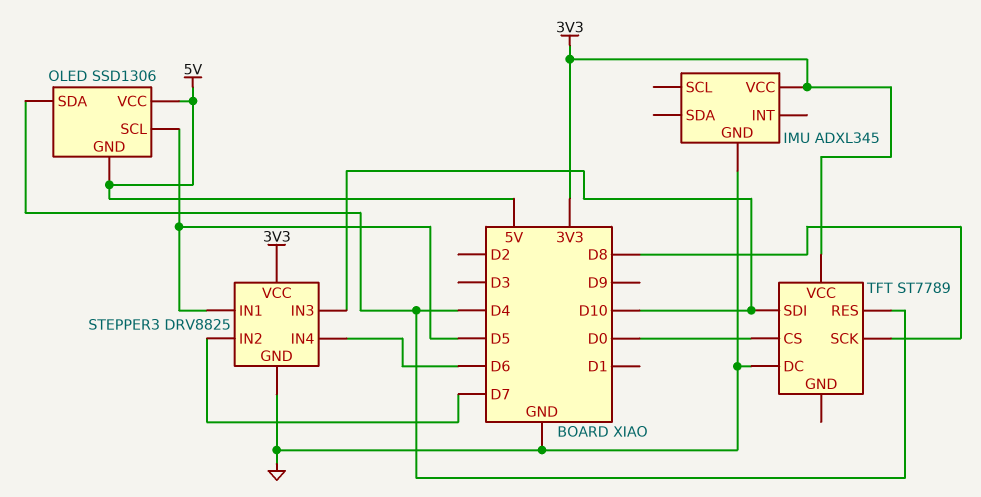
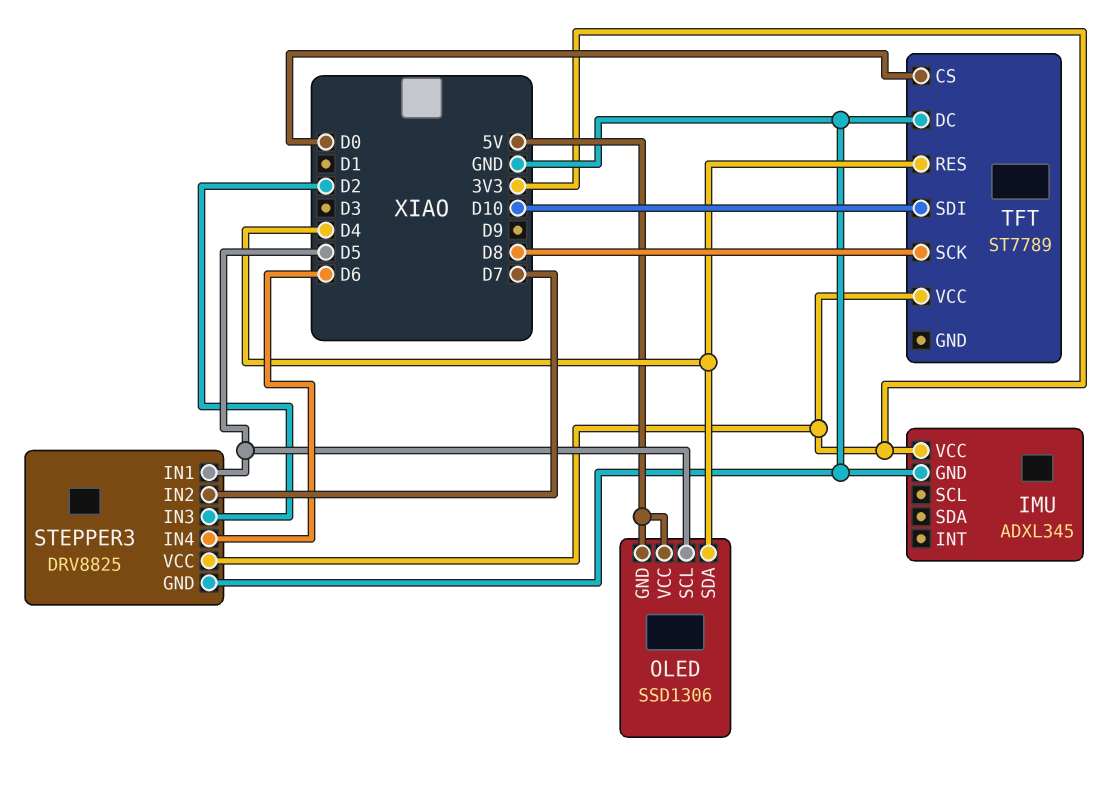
STEPPER3 pin IN3: D10 -> D2

